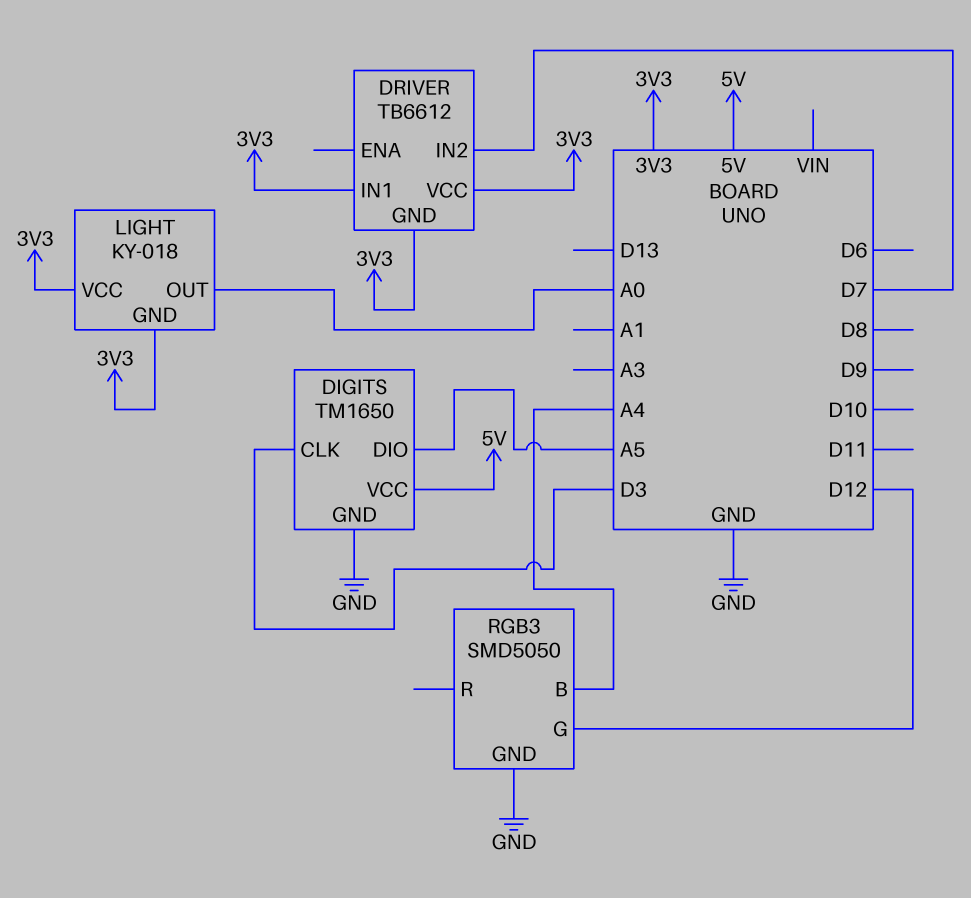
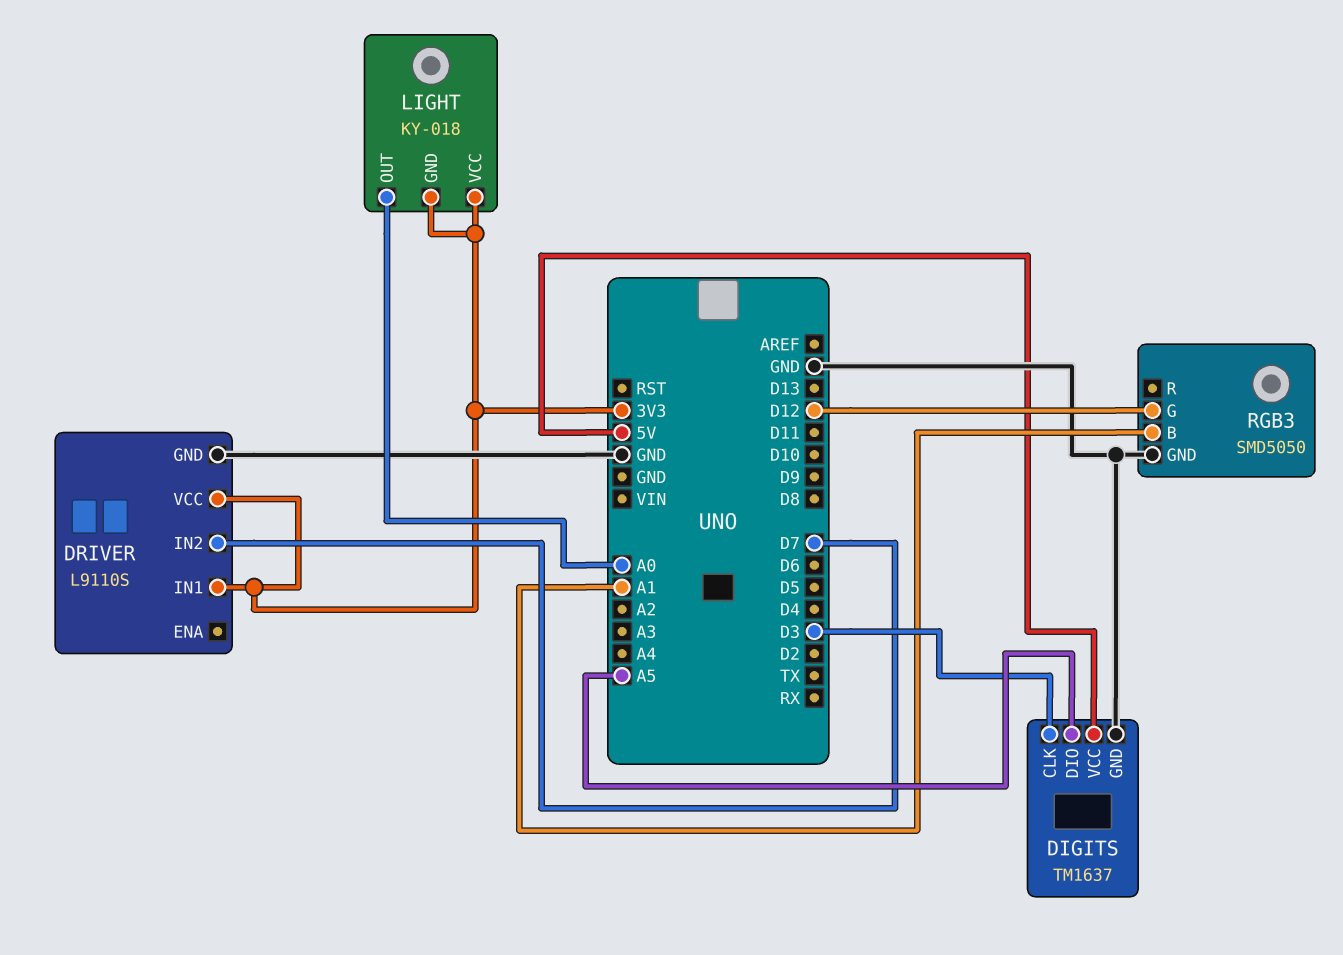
DIGITS: TM1650 -> TM1637
DRIVER: TB6612 -> L9110S
DRIVER pin GND: 3V3 -> GND
RGB3 pin B: A4 -> A1

